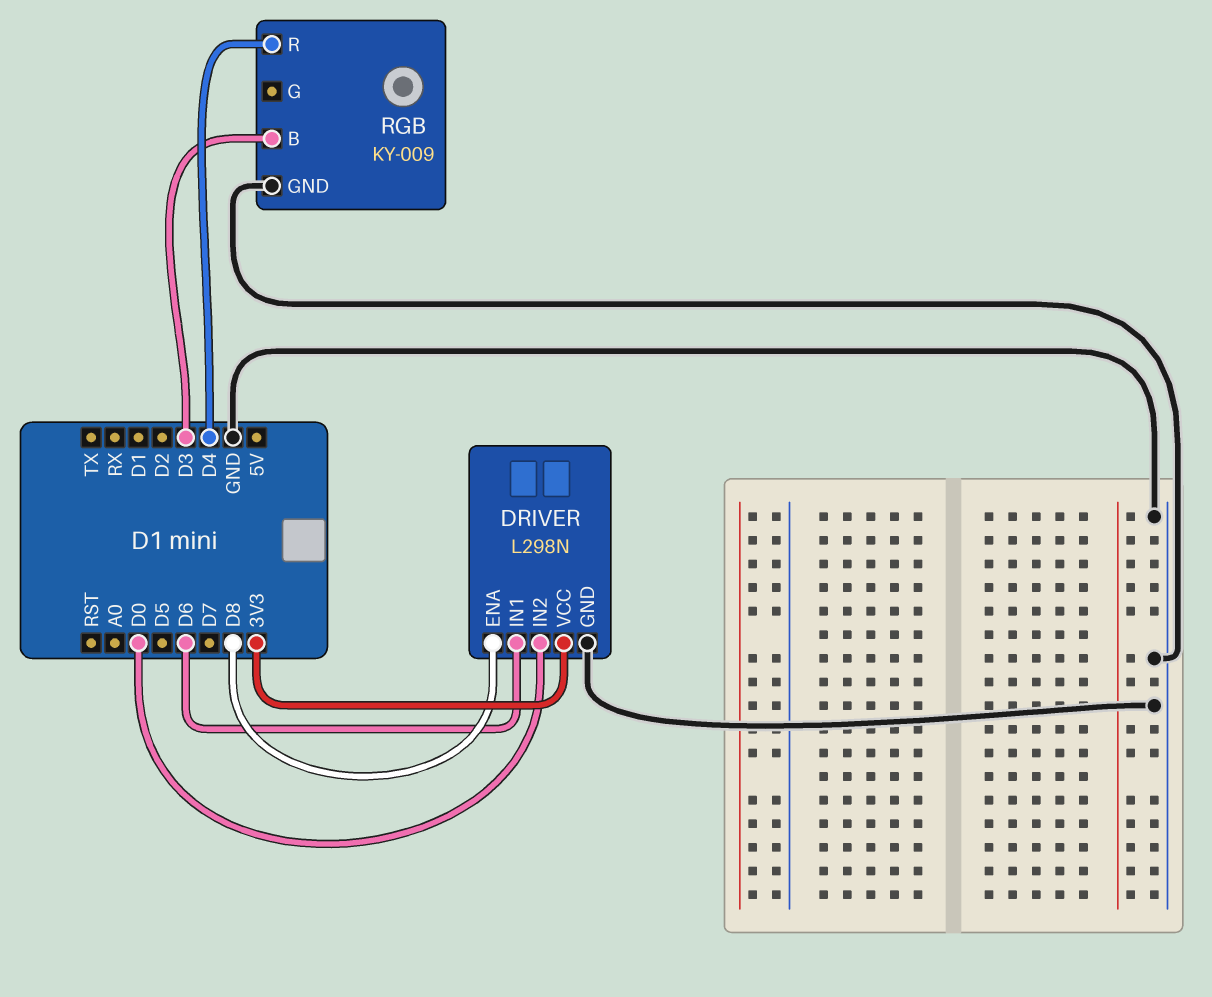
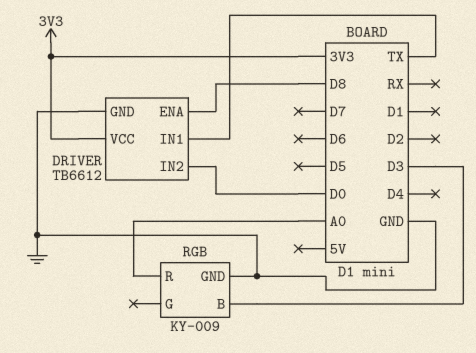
DRIVER: L298N -> TB6612
DRIVER pin IN1: D6 -> TX
RGB pin R: D4 -> A0

